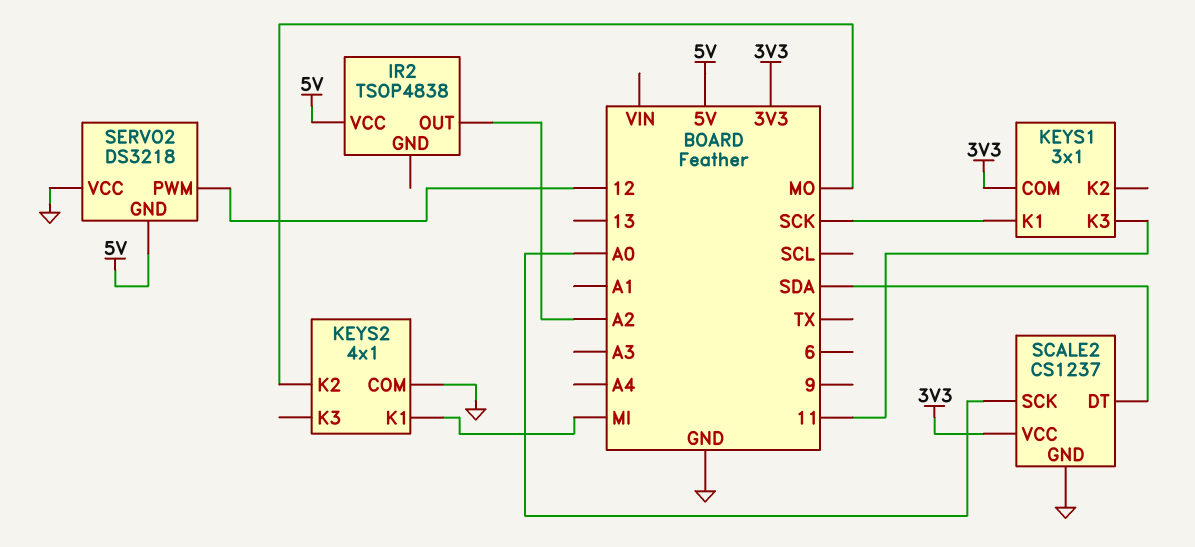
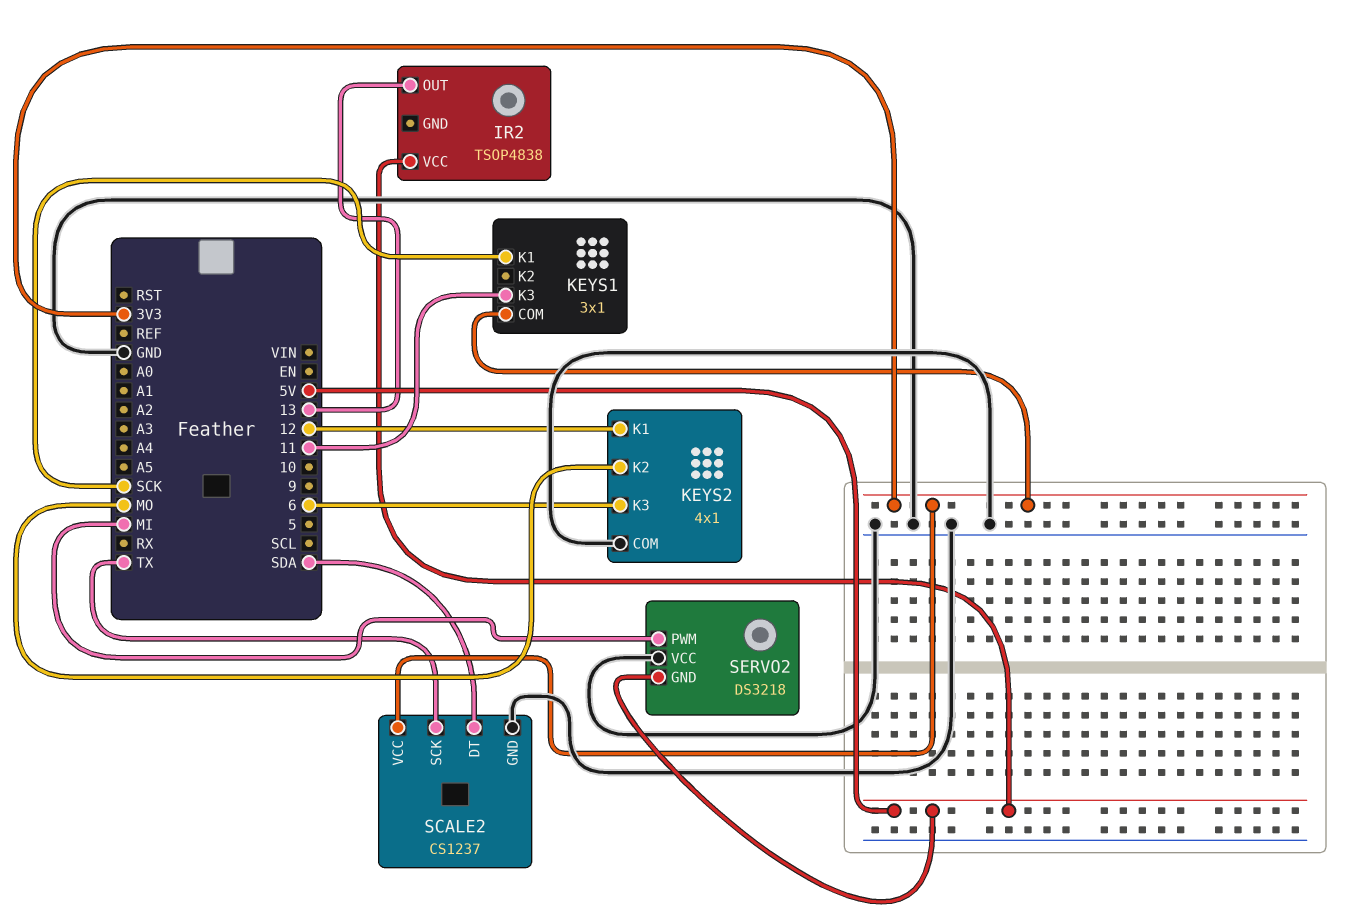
IR2 pin OUT: A2 -> 13
KEYS2 pin K1: MI -> 12
KEYS2 pin K3: none -> 6
SCALE2 pin SCK: A0 -> TX
SERVO2 pin PWM: 12 -> MI

